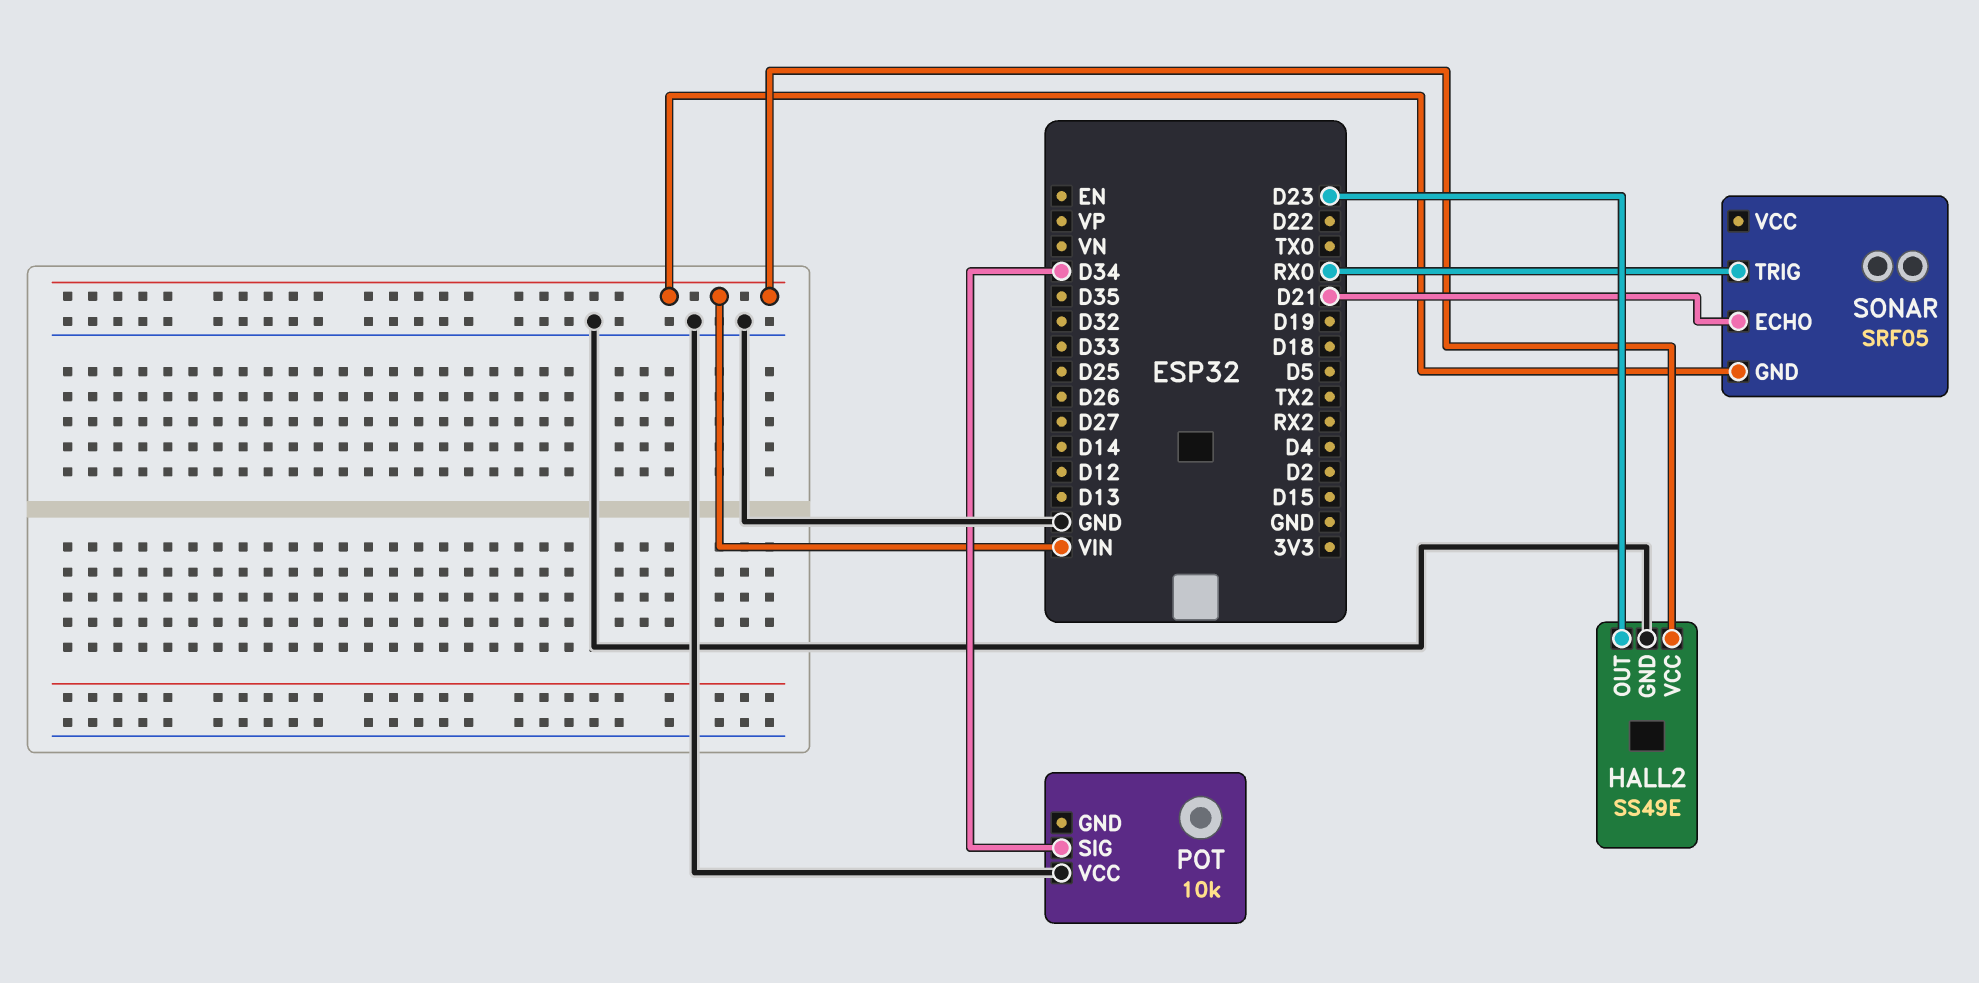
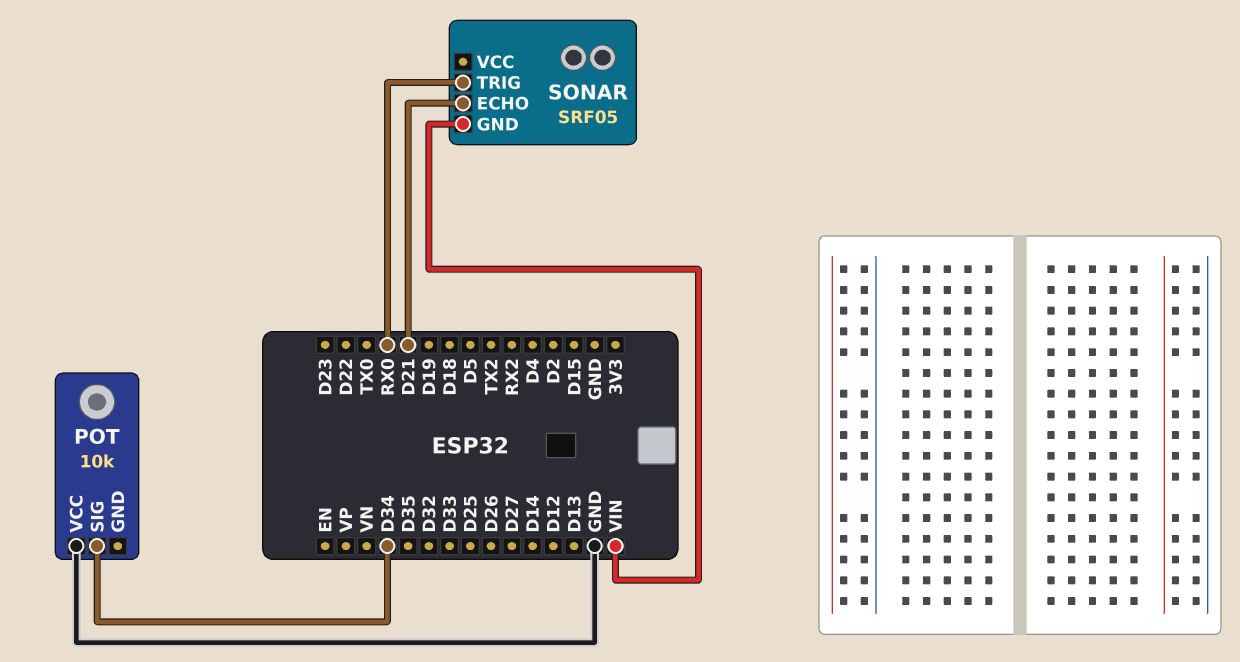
HALL2: SS49E -> none
HALL2 pin GND: GND -> none
HALL2 pin OUT: D23 -> none
HALL2 pin VCC: VIN -> none

